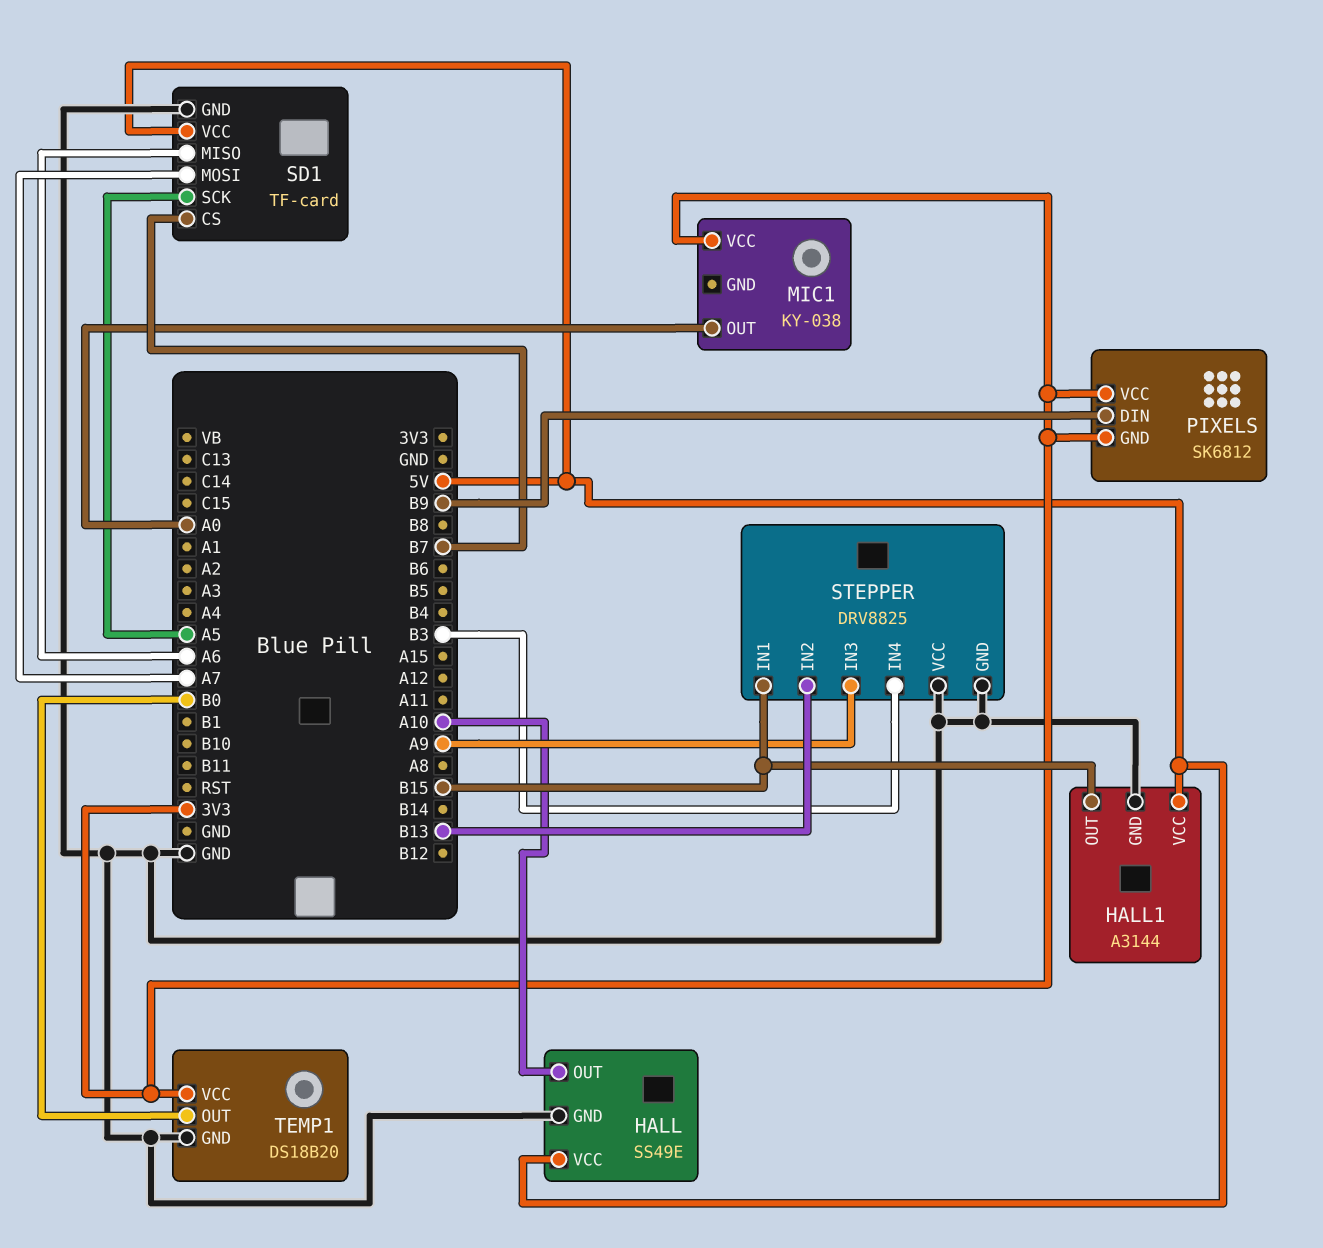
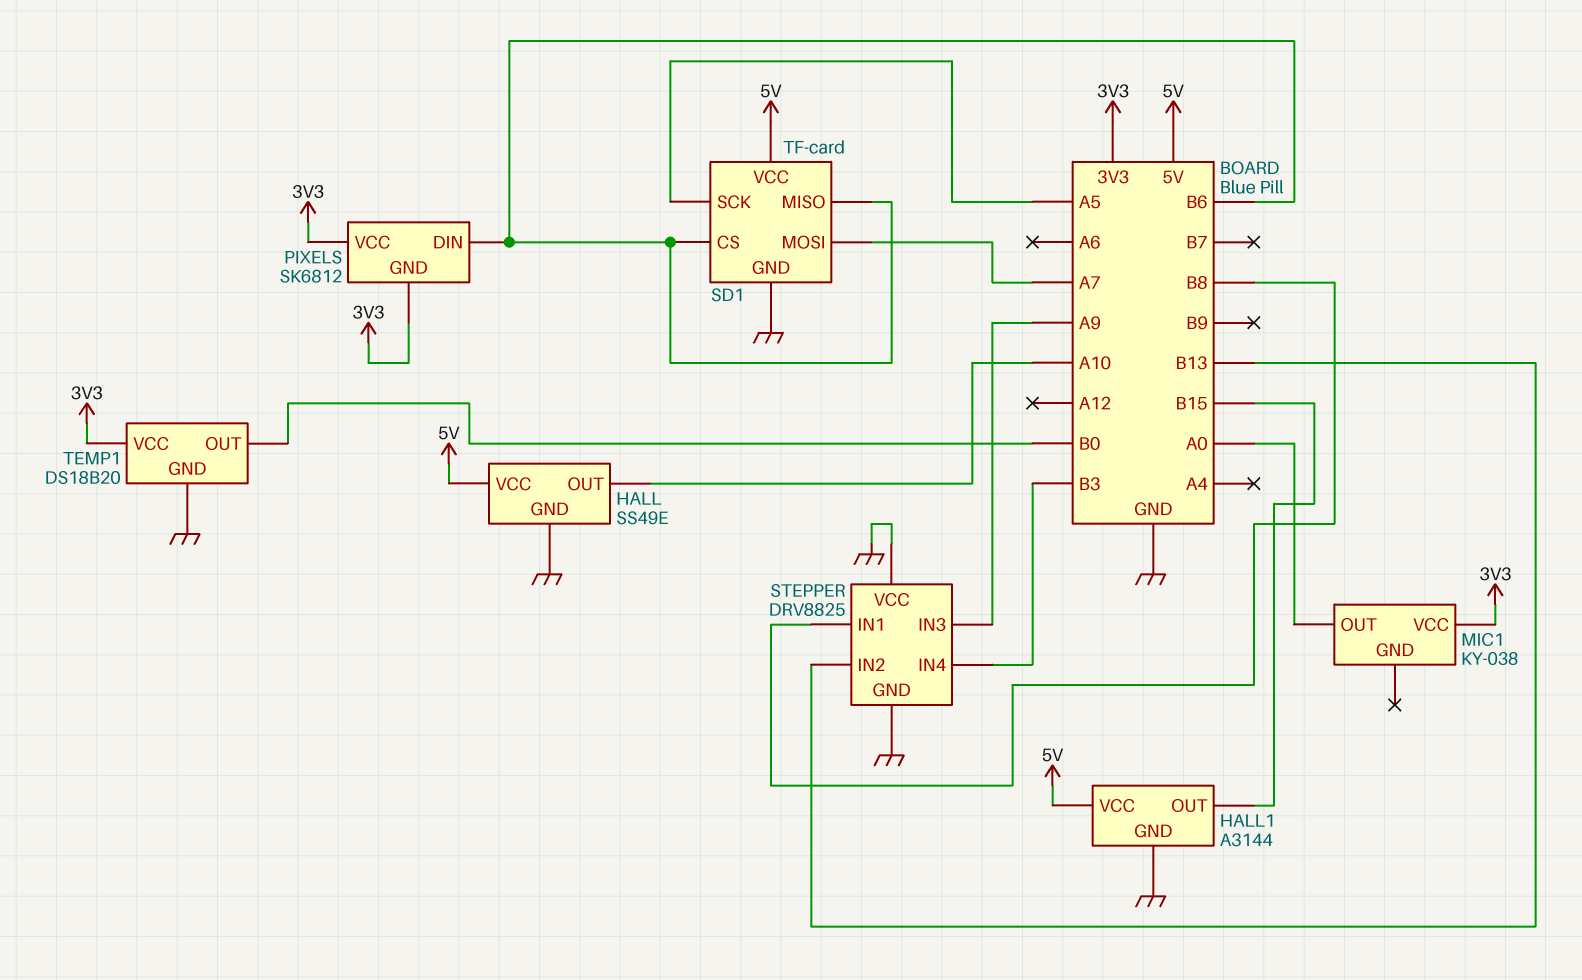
PIXELS pin DIN: B9 -> B6
SD1 pin CS: B7 -> B6
SD1 pin MISO: A6 -> B6
STEPPER pin IN1: B15 -> B8

